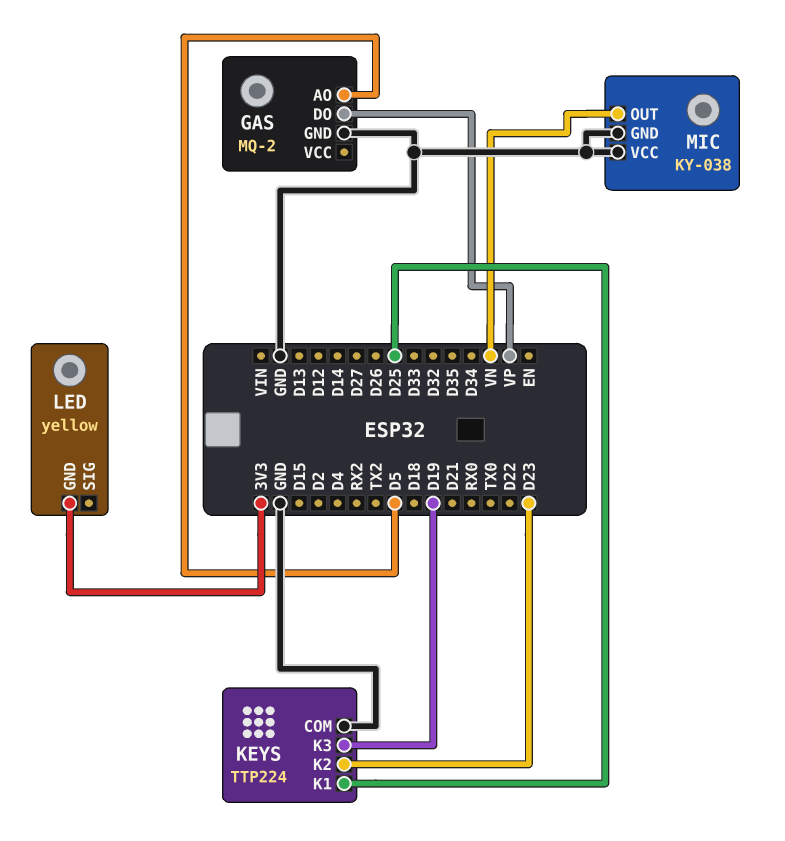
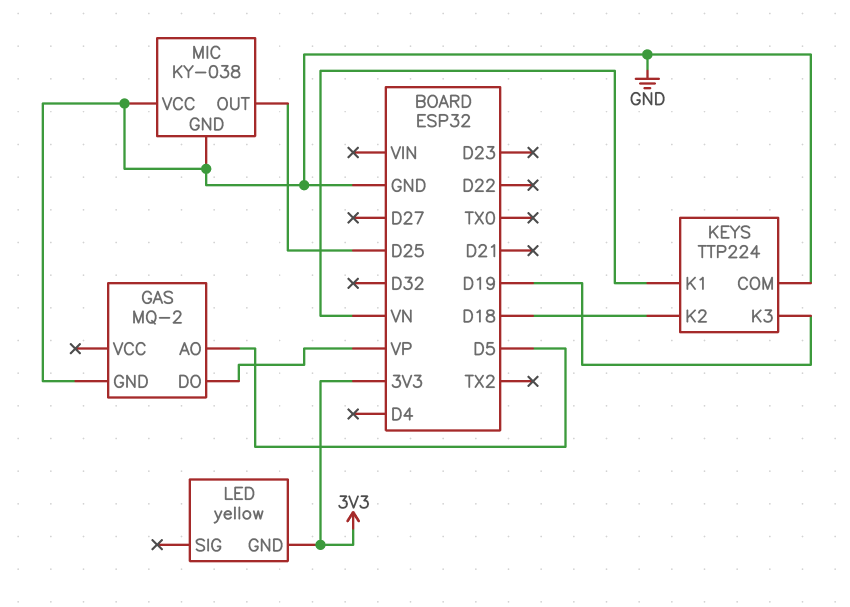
KEYS pin K1: D25 -> VN
KEYS pin K2: D23 -> D18
MIC pin OUT: VN -> D25

